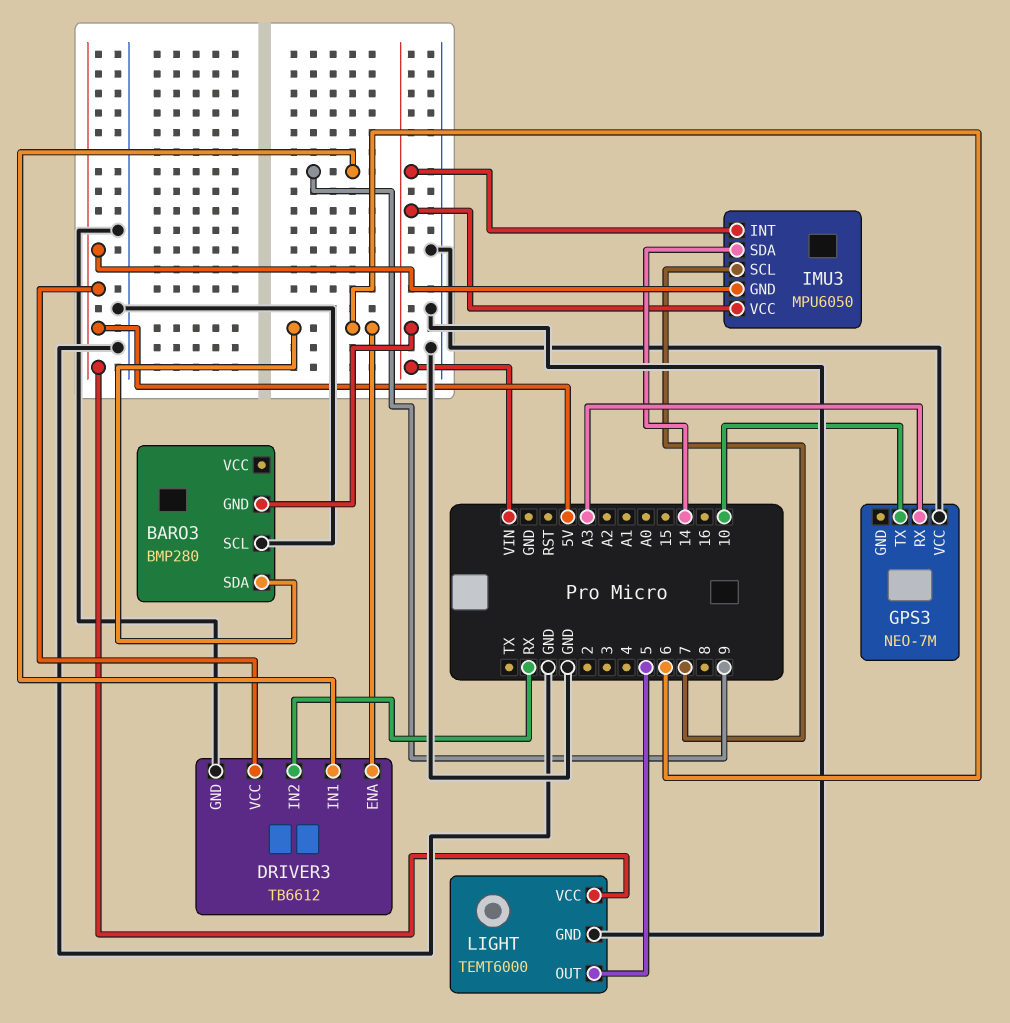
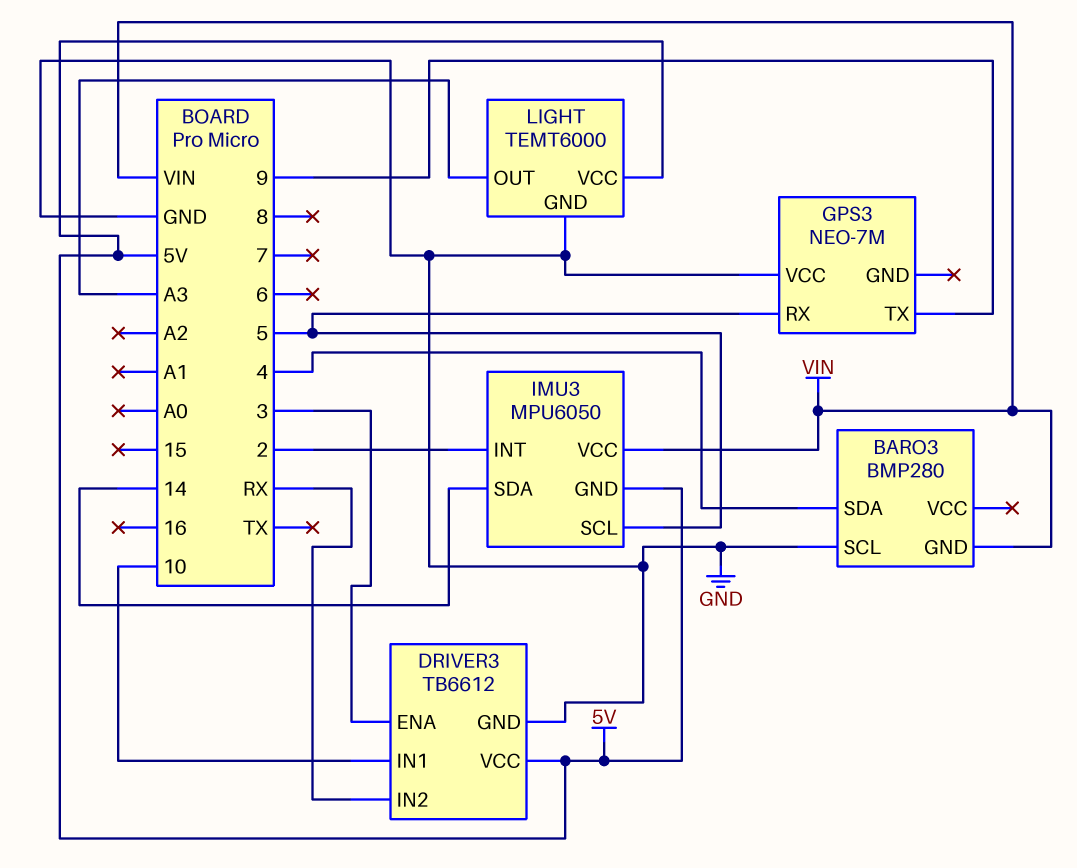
BARO3 pin SDA: 6 -> 4
DRIVER3 pin ENA: 6 -> 3
DRIVER3 pin IN1: 9 -> 10
GPS3 pin RX: A3 -> 5
GPS3 pin TX: 10 -> 9
IMU3 pin INT: VIN -> 2
IMU3 pin SCL: 7 -> 5
LIGHT pin OUT: 5 -> A3

